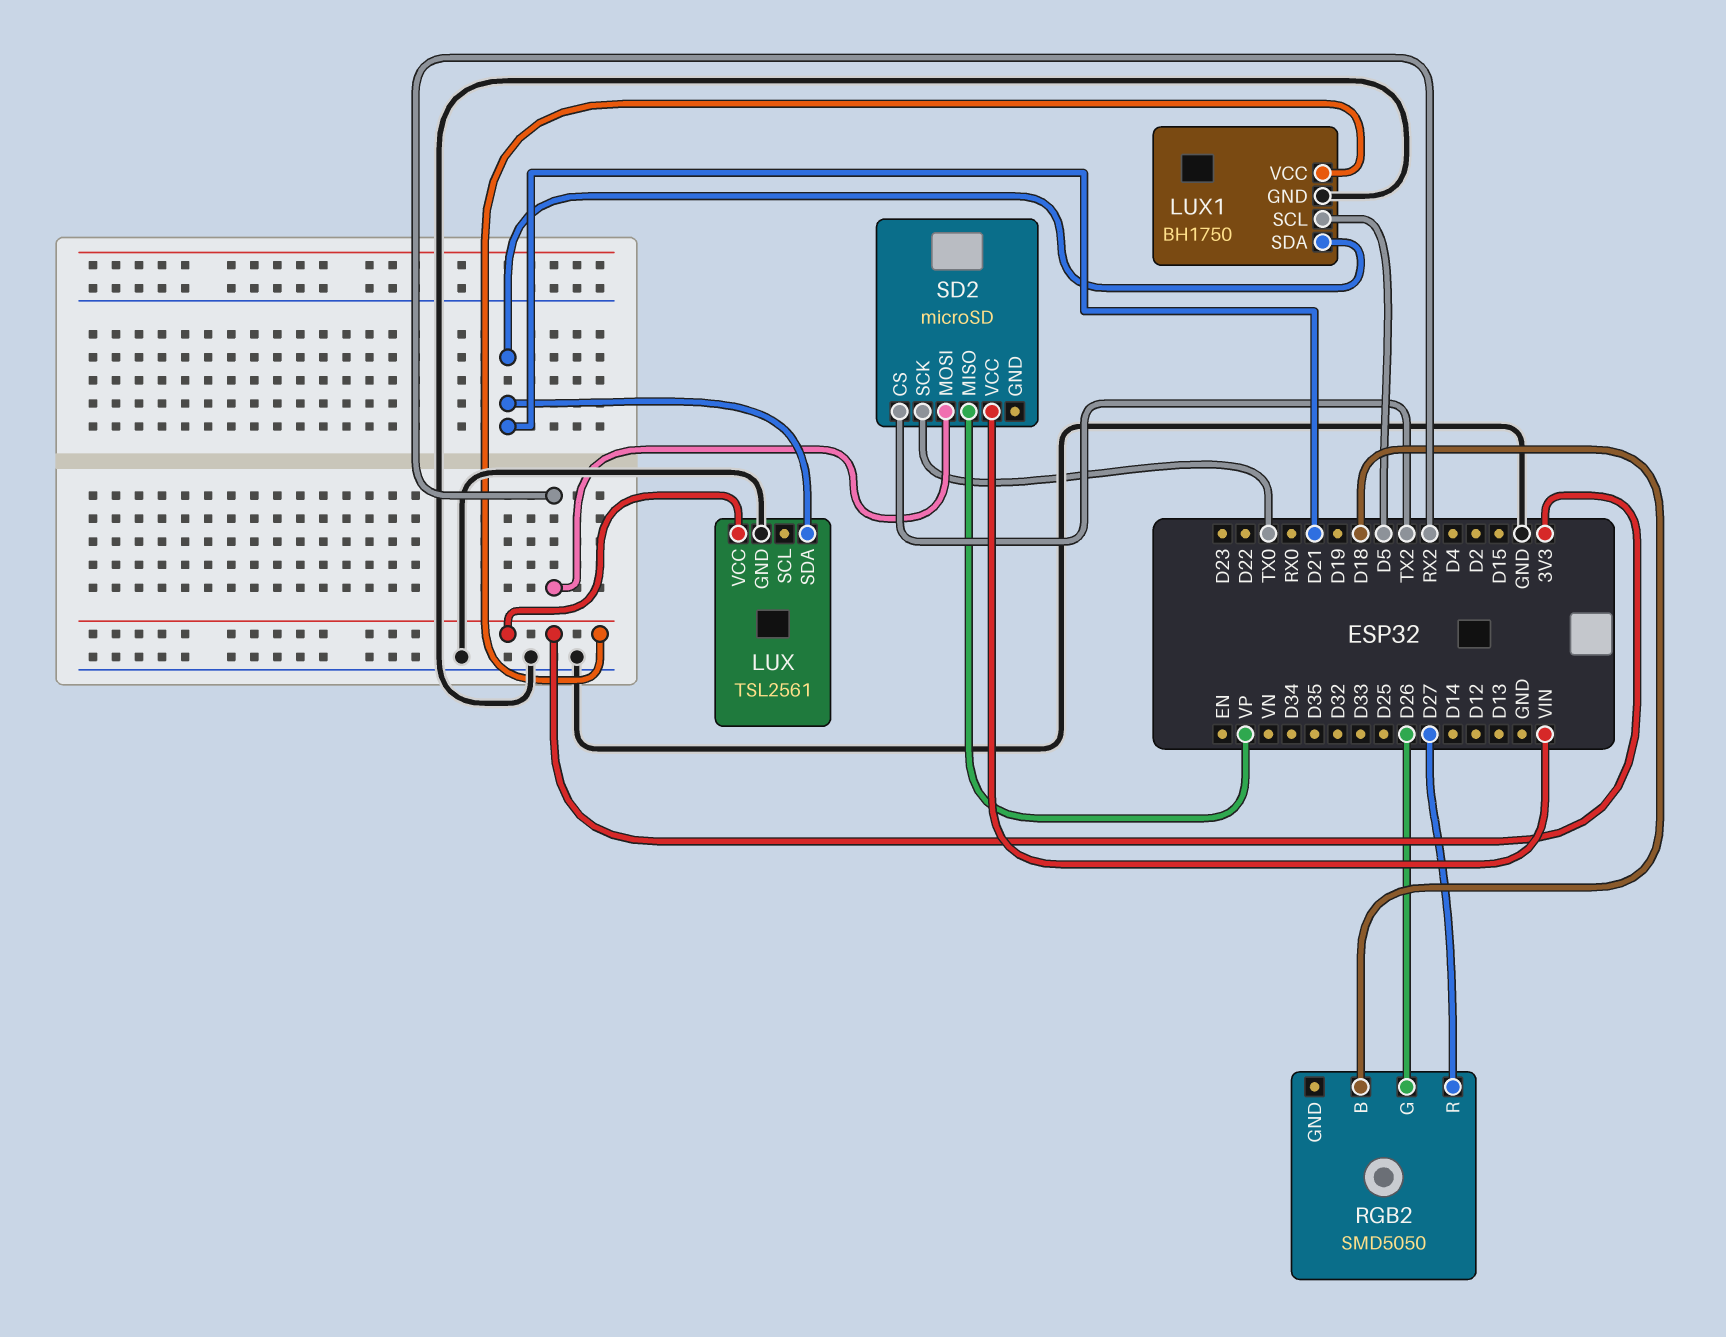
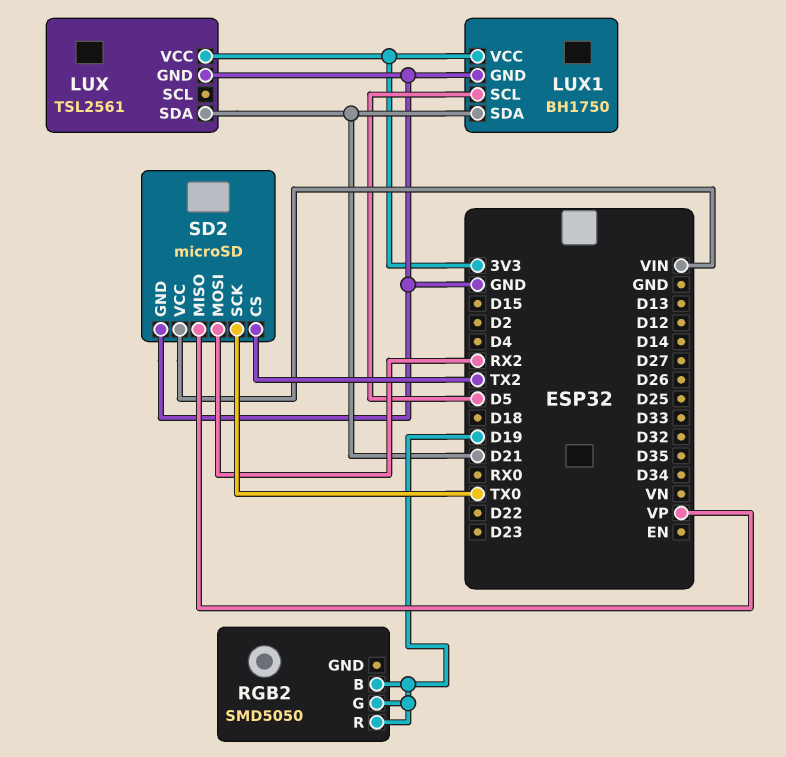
RGB2 pin B: D18 -> D19
RGB2 pin G: D26 -> D19
RGB2 pin R: D27 -> D19
SD2 pin GND: none -> GND

